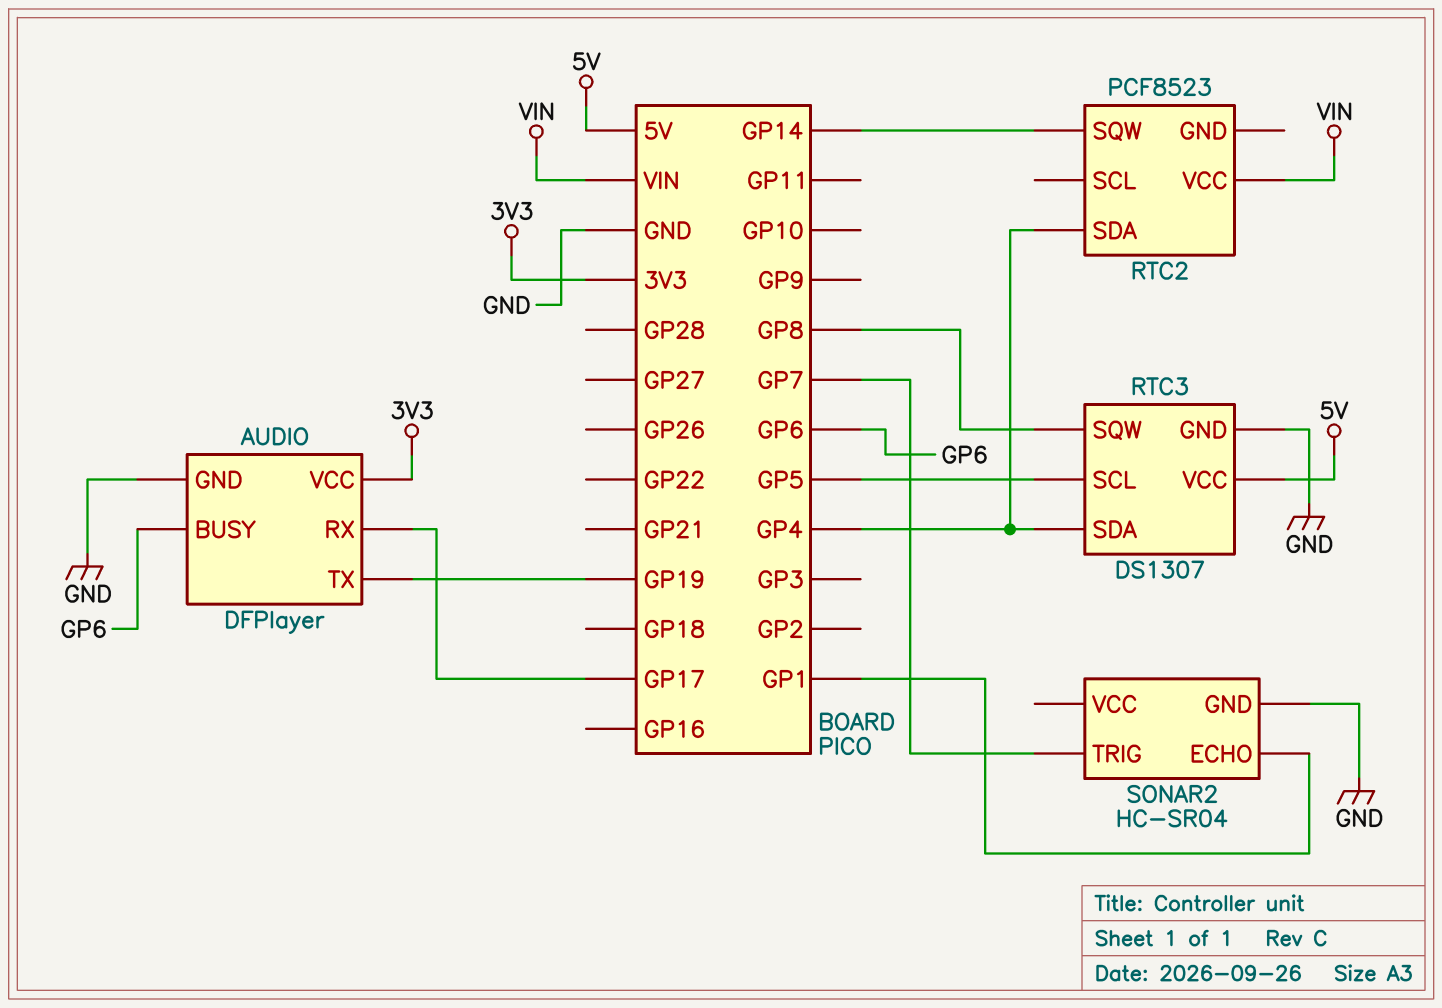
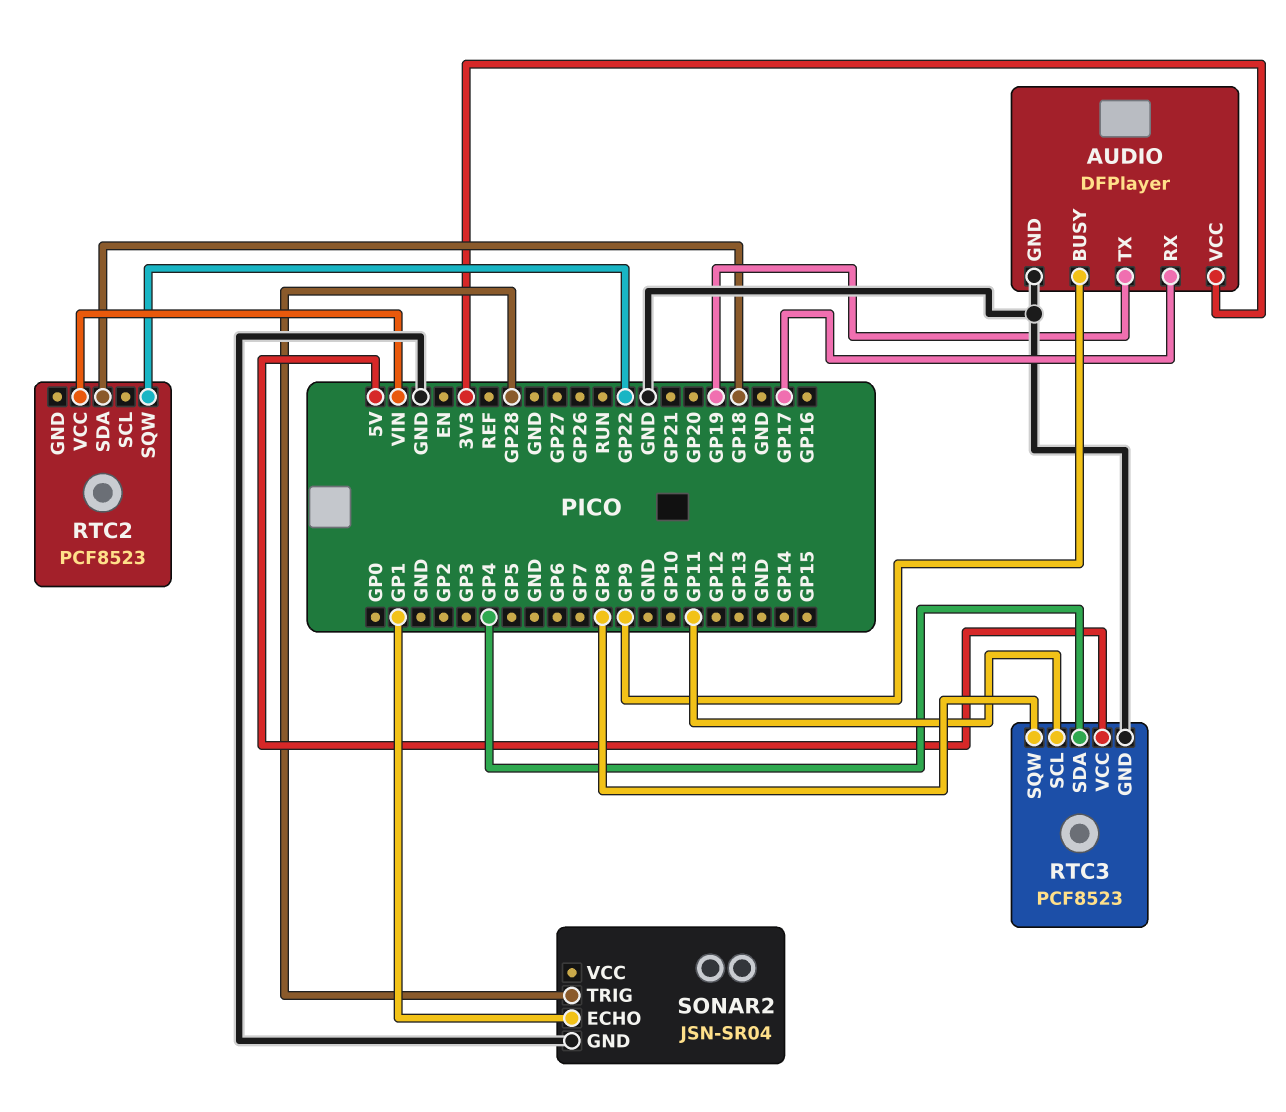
AUDIO pin BUSY: GP6 -> GP9
RTC2 pin SDA: GP4 -> GP18
RTC2 pin SQW: GP14 -> GP22
RTC3: DS1307 -> PCF8523
RTC3 pin SCL: GP5 -> GP11
SONAR2: HC-SR04 -> JSN-SR04
SONAR2 pin TRIG: GP7 -> GP28

